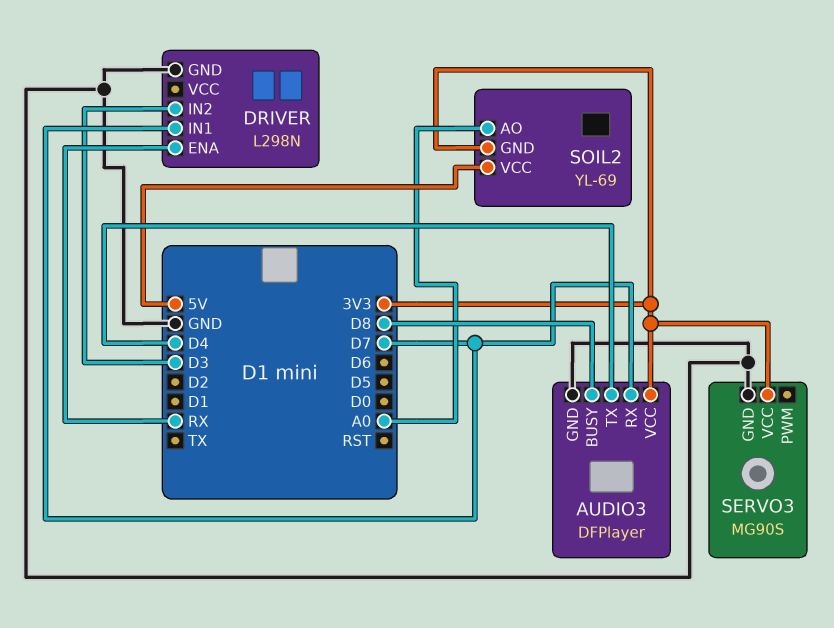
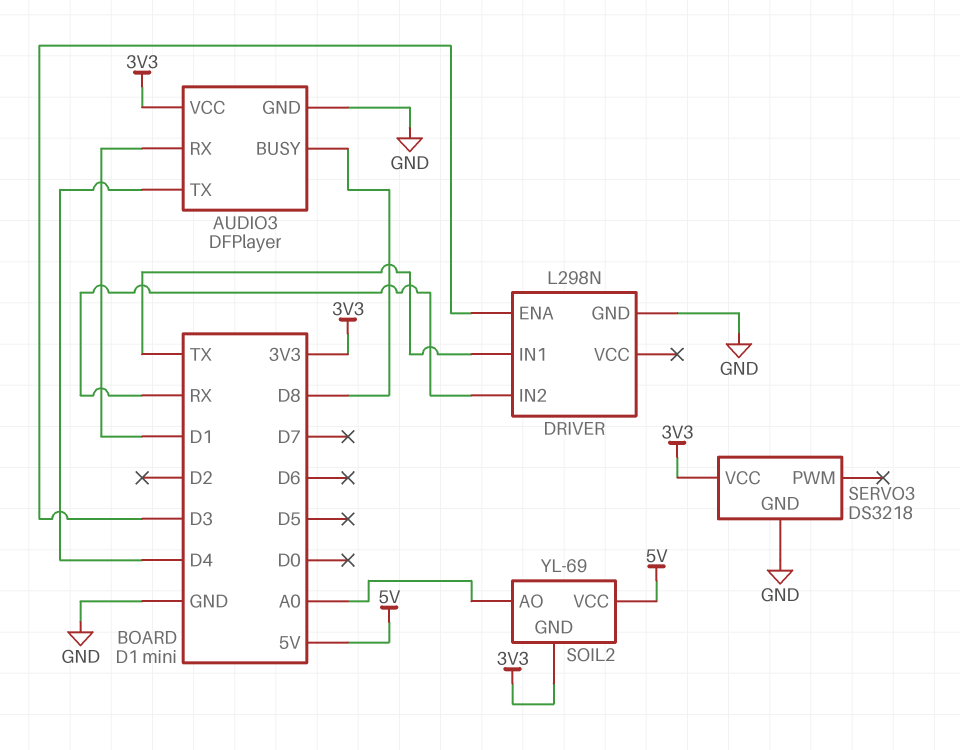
AUDIO3 pin RX: D7 -> D1
DRIVER pin ENA: RX -> D3
DRIVER pin IN1: D7 -> TX
DRIVER pin IN2: D3 -> RX
SERVO3: MG90S -> DS3218

